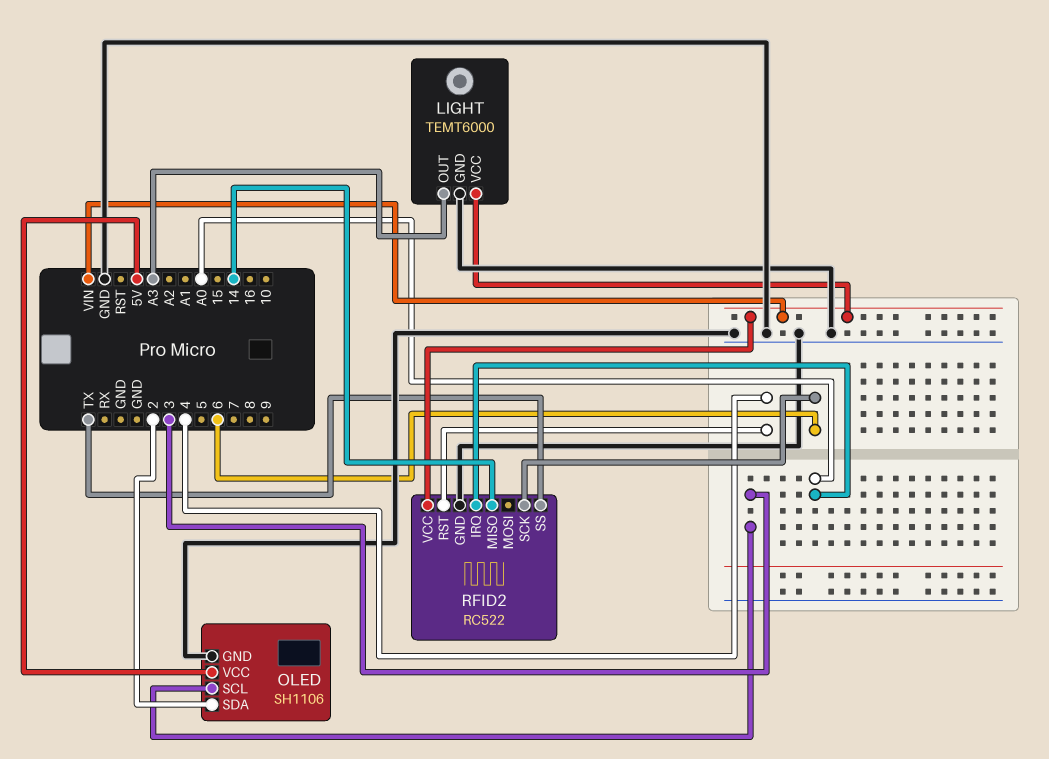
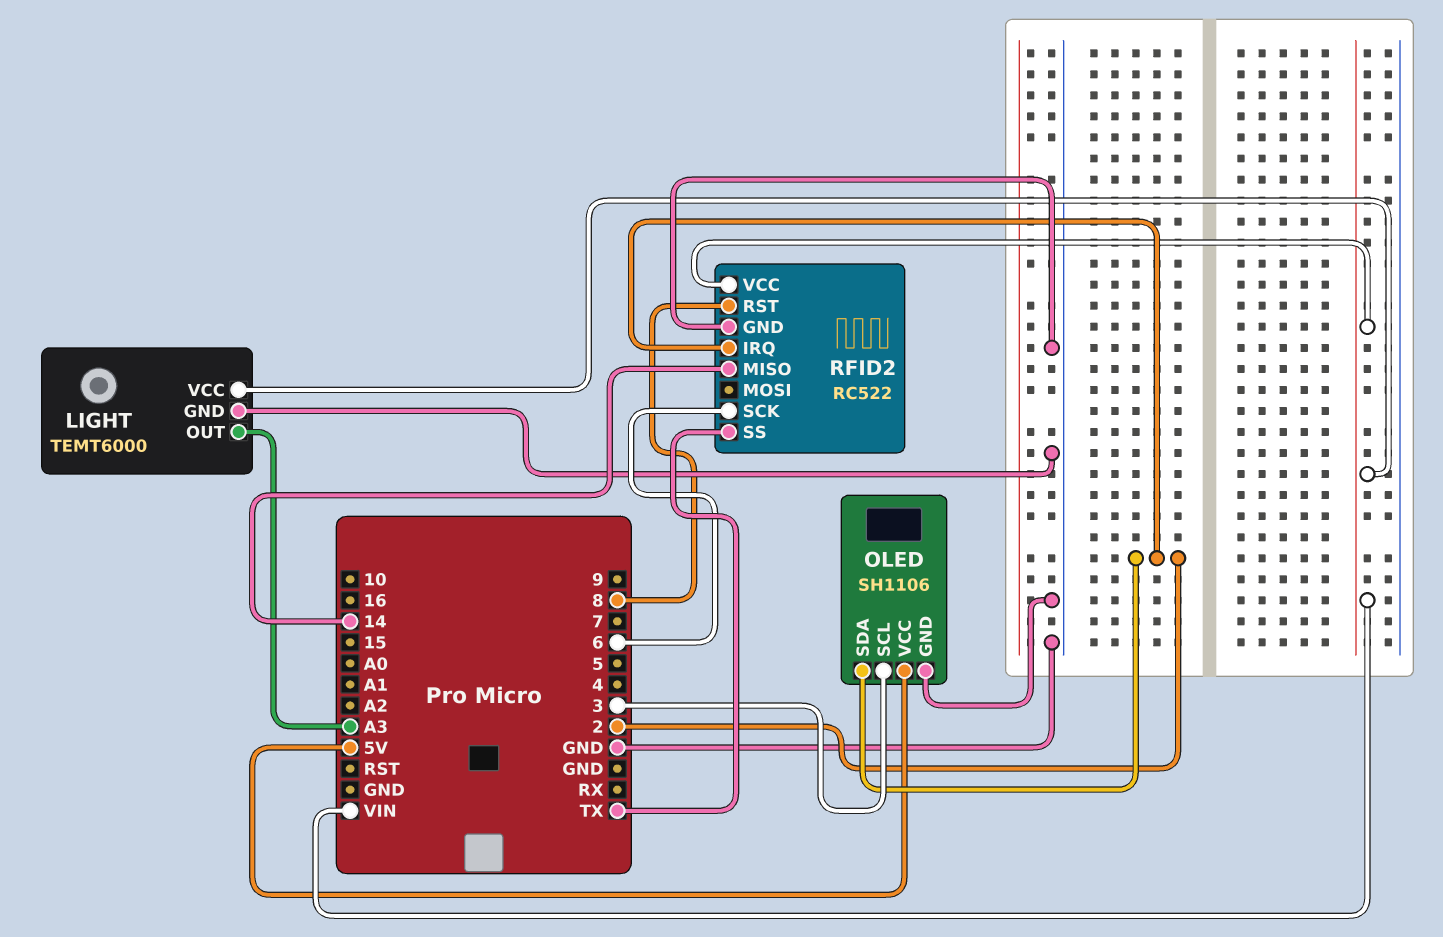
RFID2 pin IRQ: A0 -> 2
RFID2 pin RST: 4 -> 8

